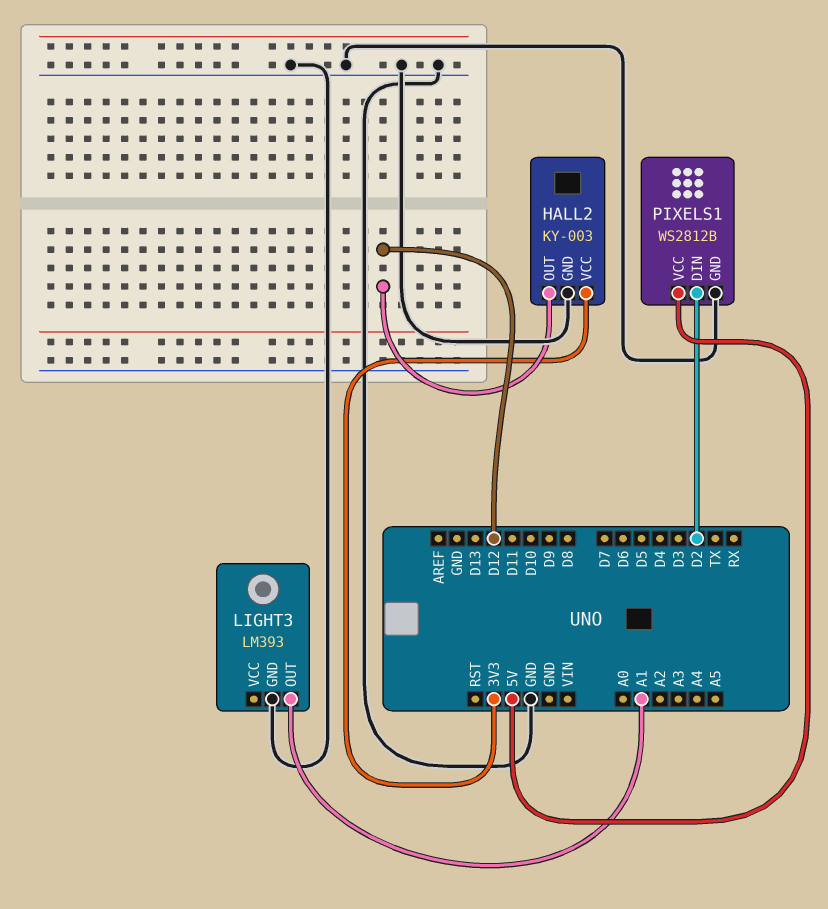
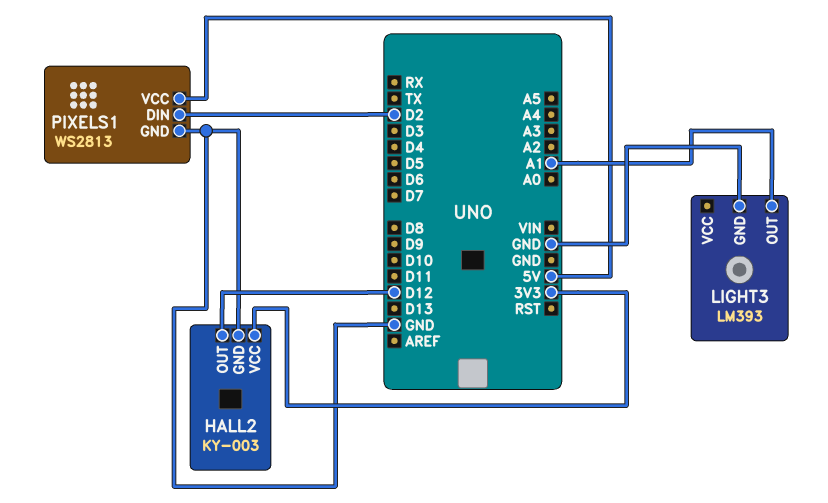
PIXELS1: WS2812B -> WS2813

